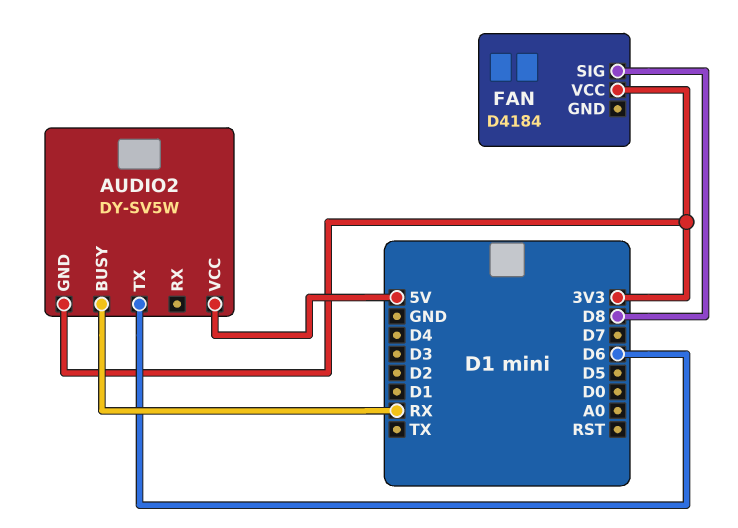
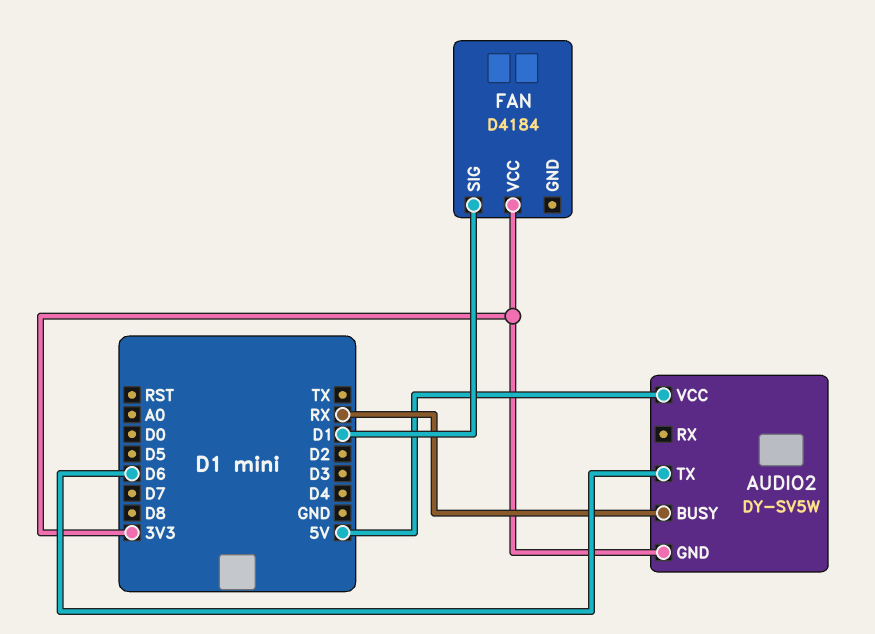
FAN pin SIG: D8 -> D1

